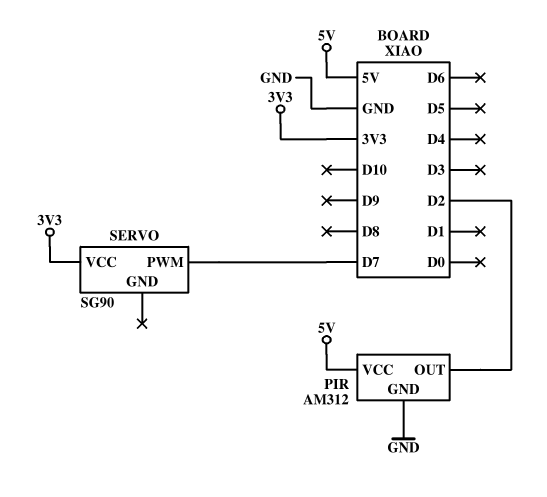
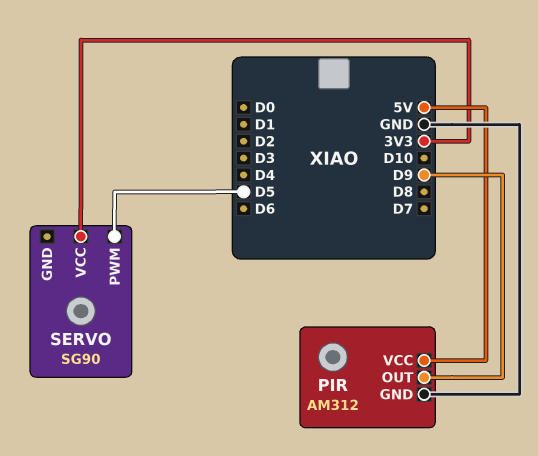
PIR pin OUT: D2 -> D9
SERVO pin PWM: D7 -> D5

